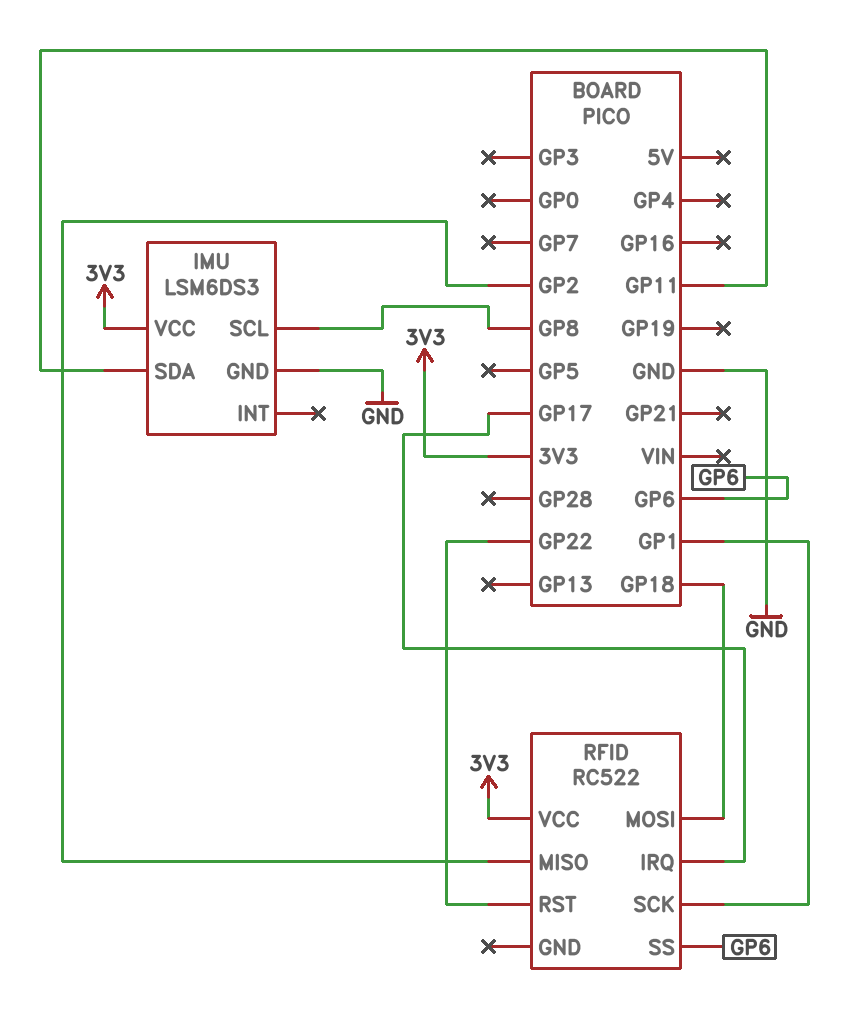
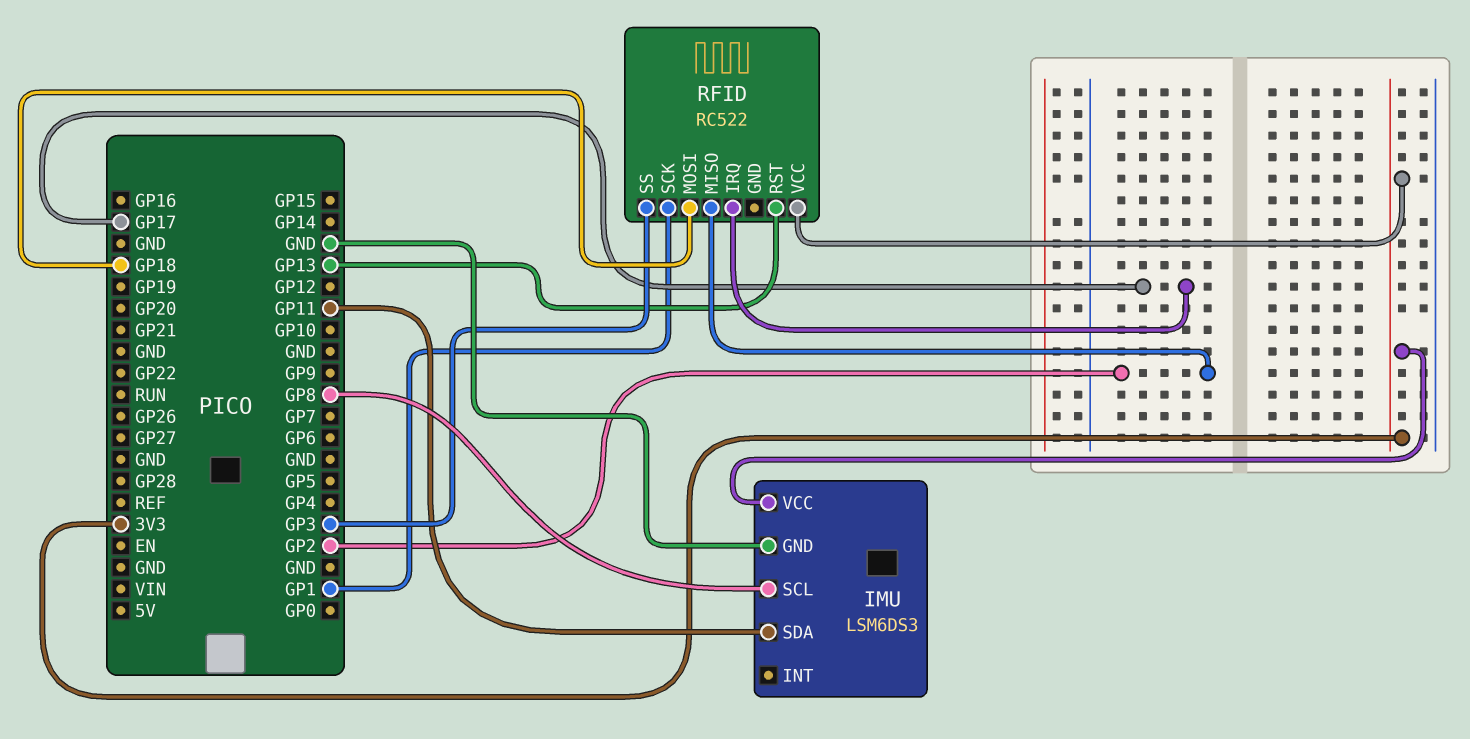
RFID pin RST: GP22 -> GP13
RFID pin SS: GP6 -> GP3

